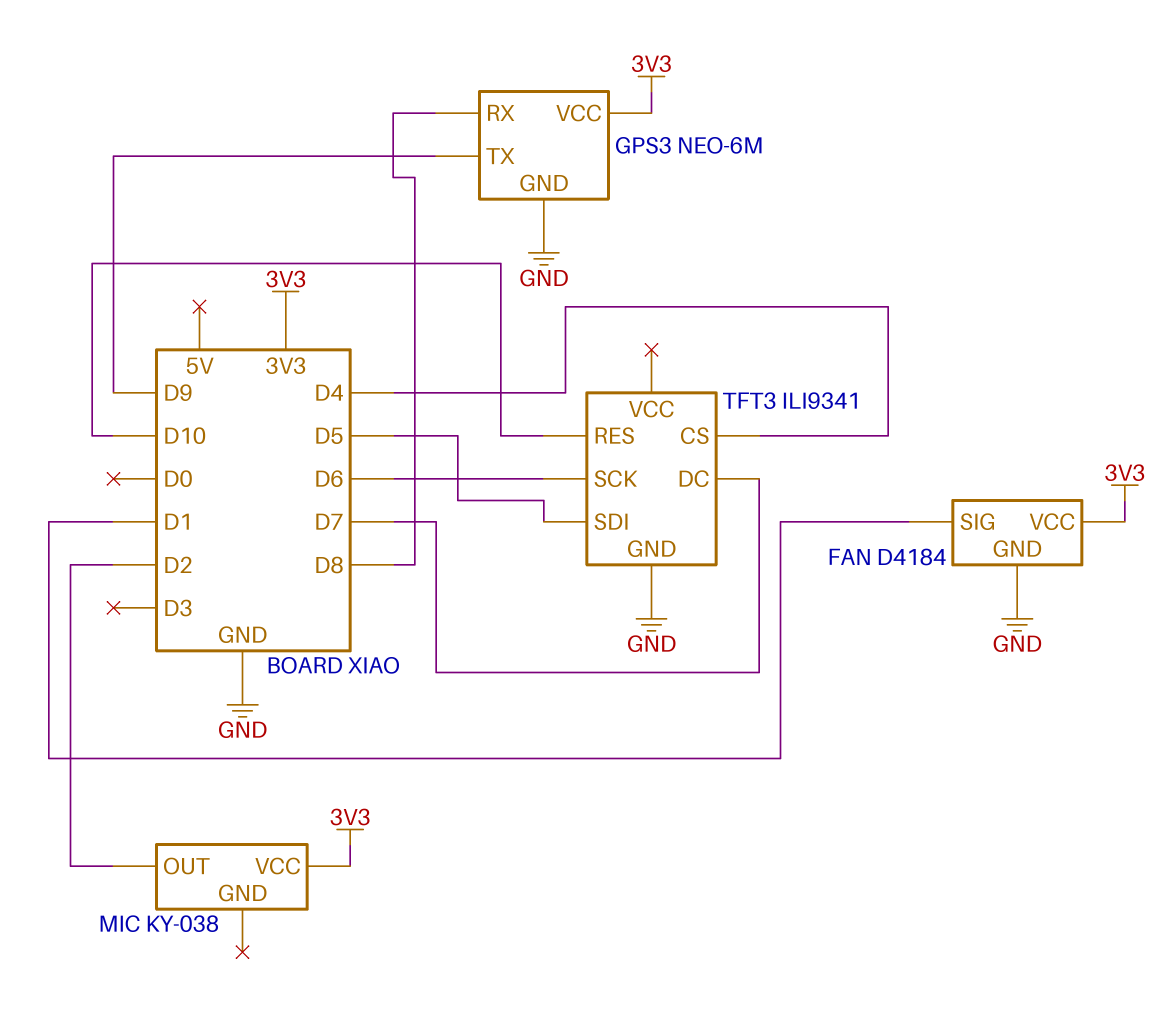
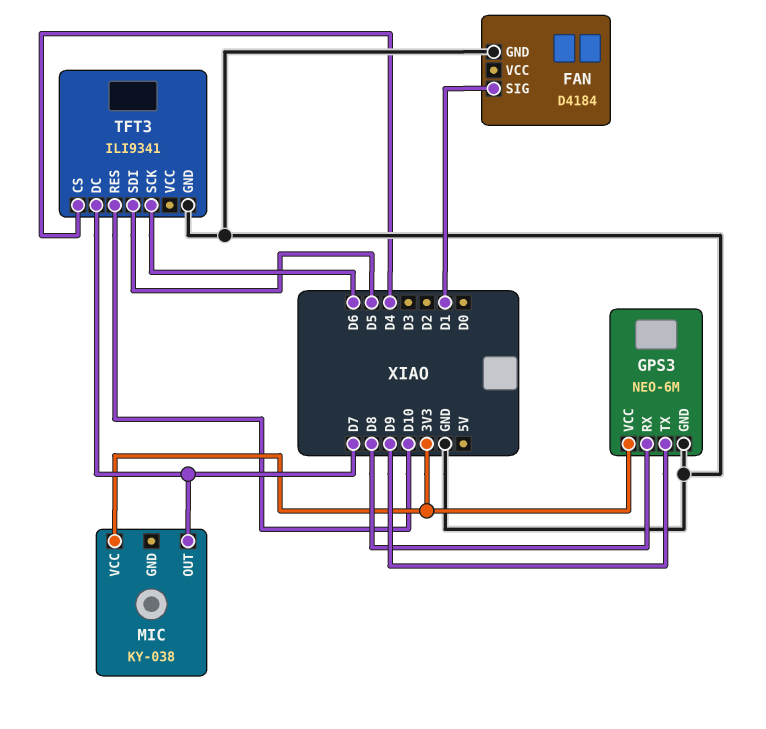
FAN pin VCC: 3V3 -> none
MIC pin OUT: D2 -> D7

